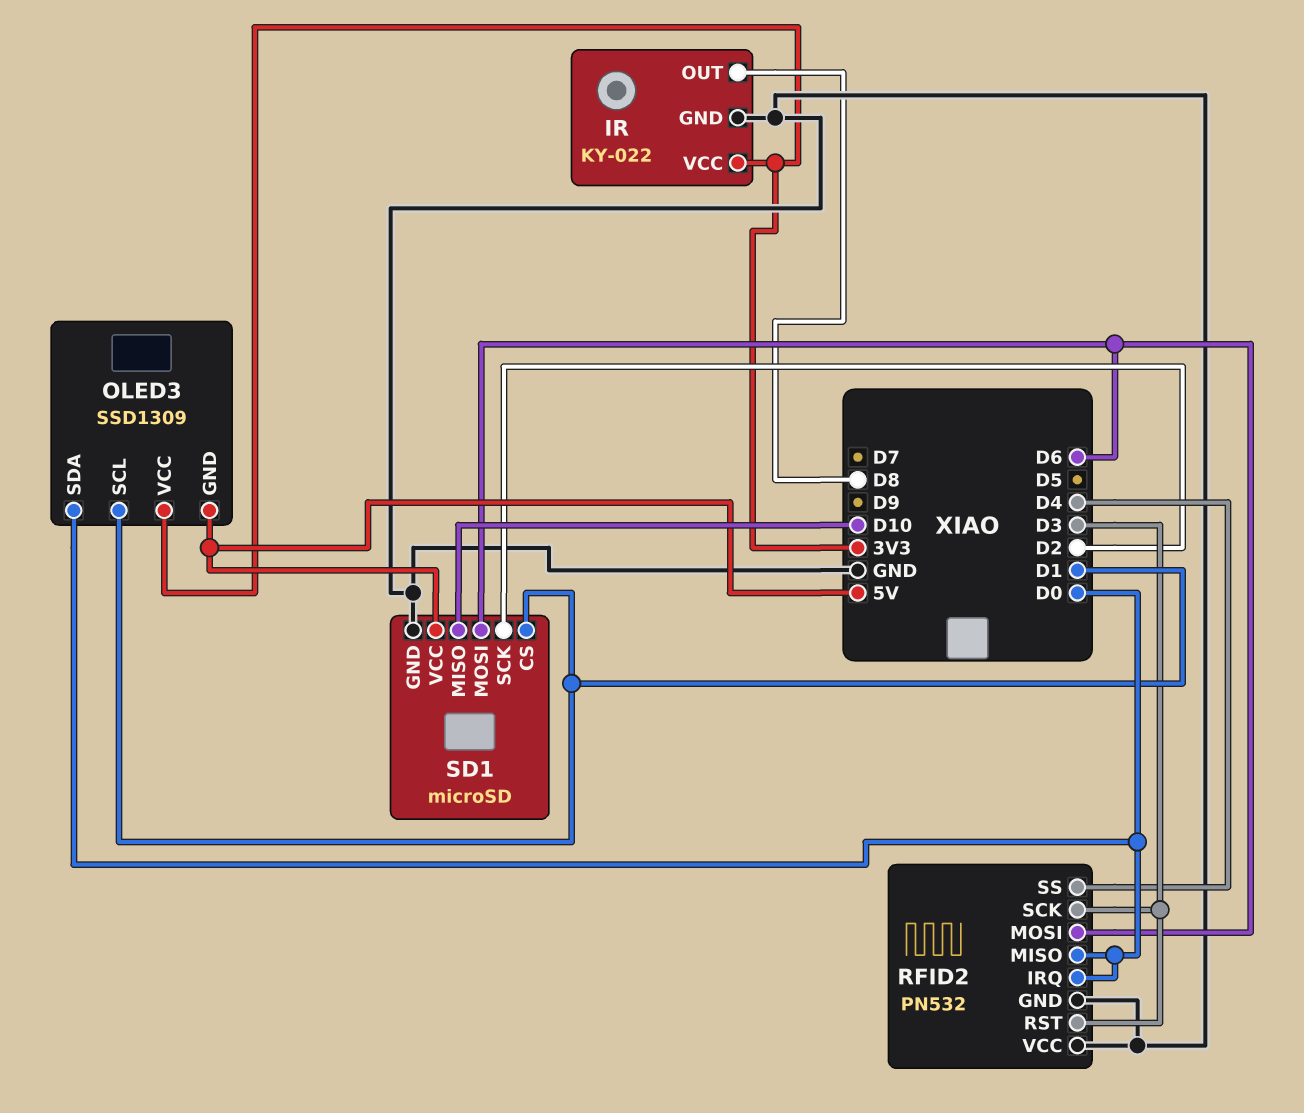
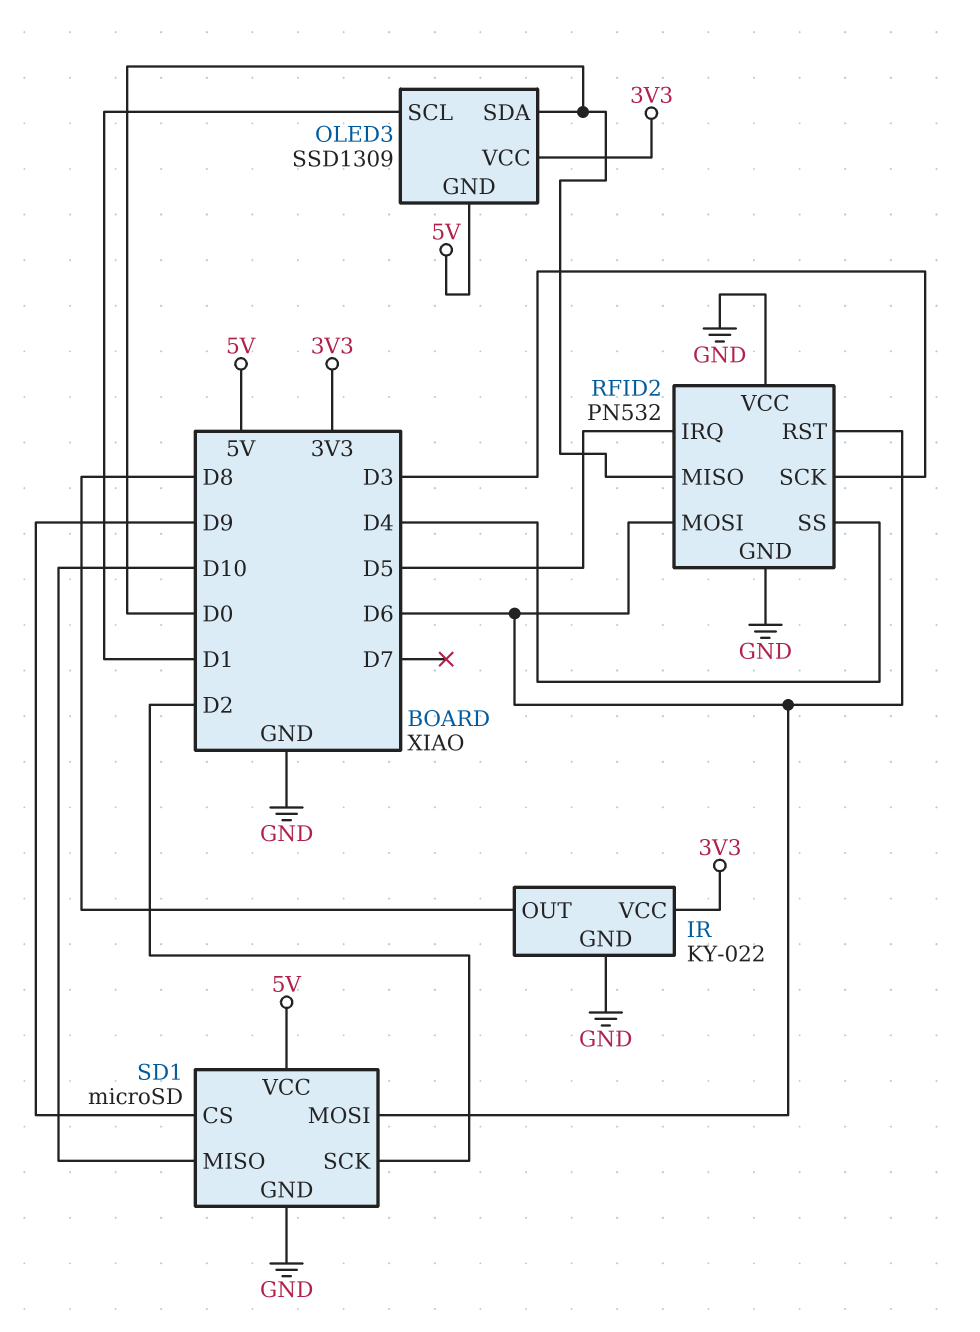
RFID2 pin IRQ: D0 -> D5
RFID2 pin RST: D3 -> D6
SD1 pin CS: D1 -> D9

